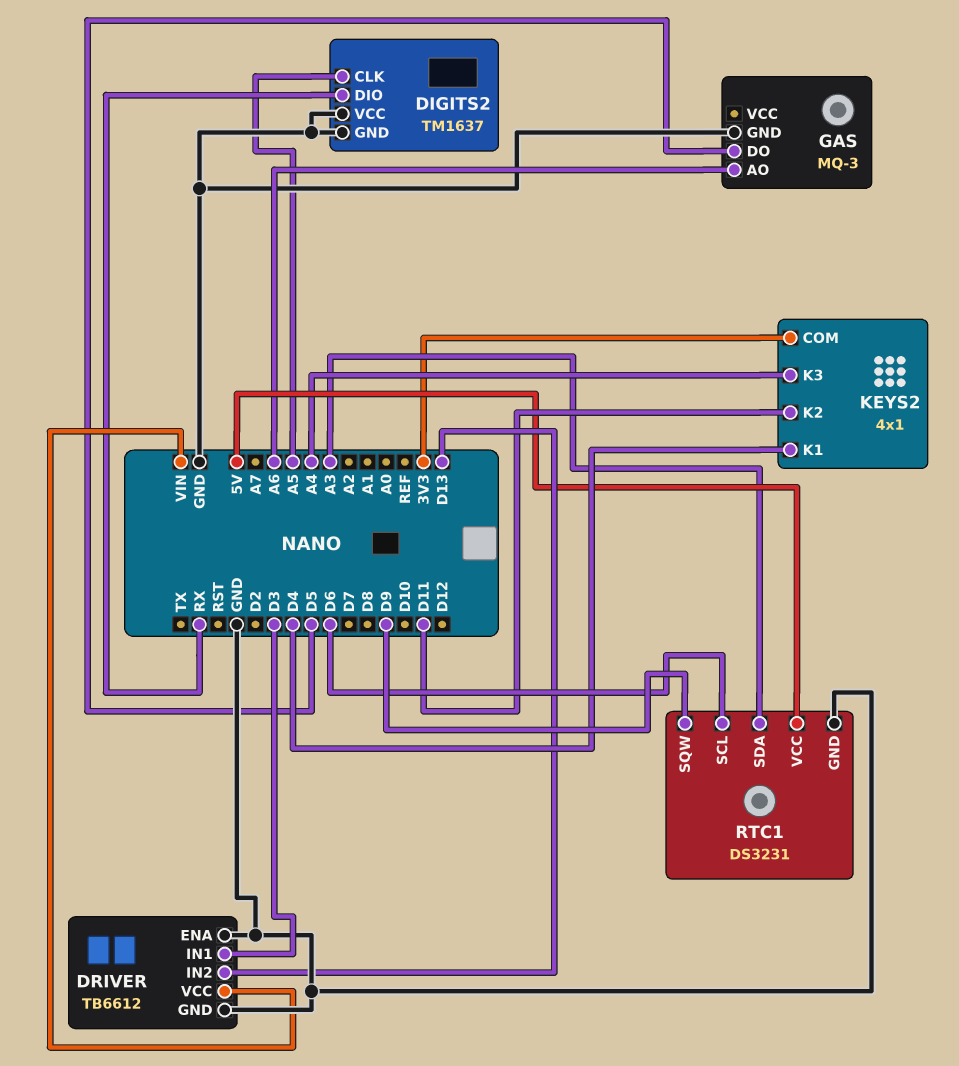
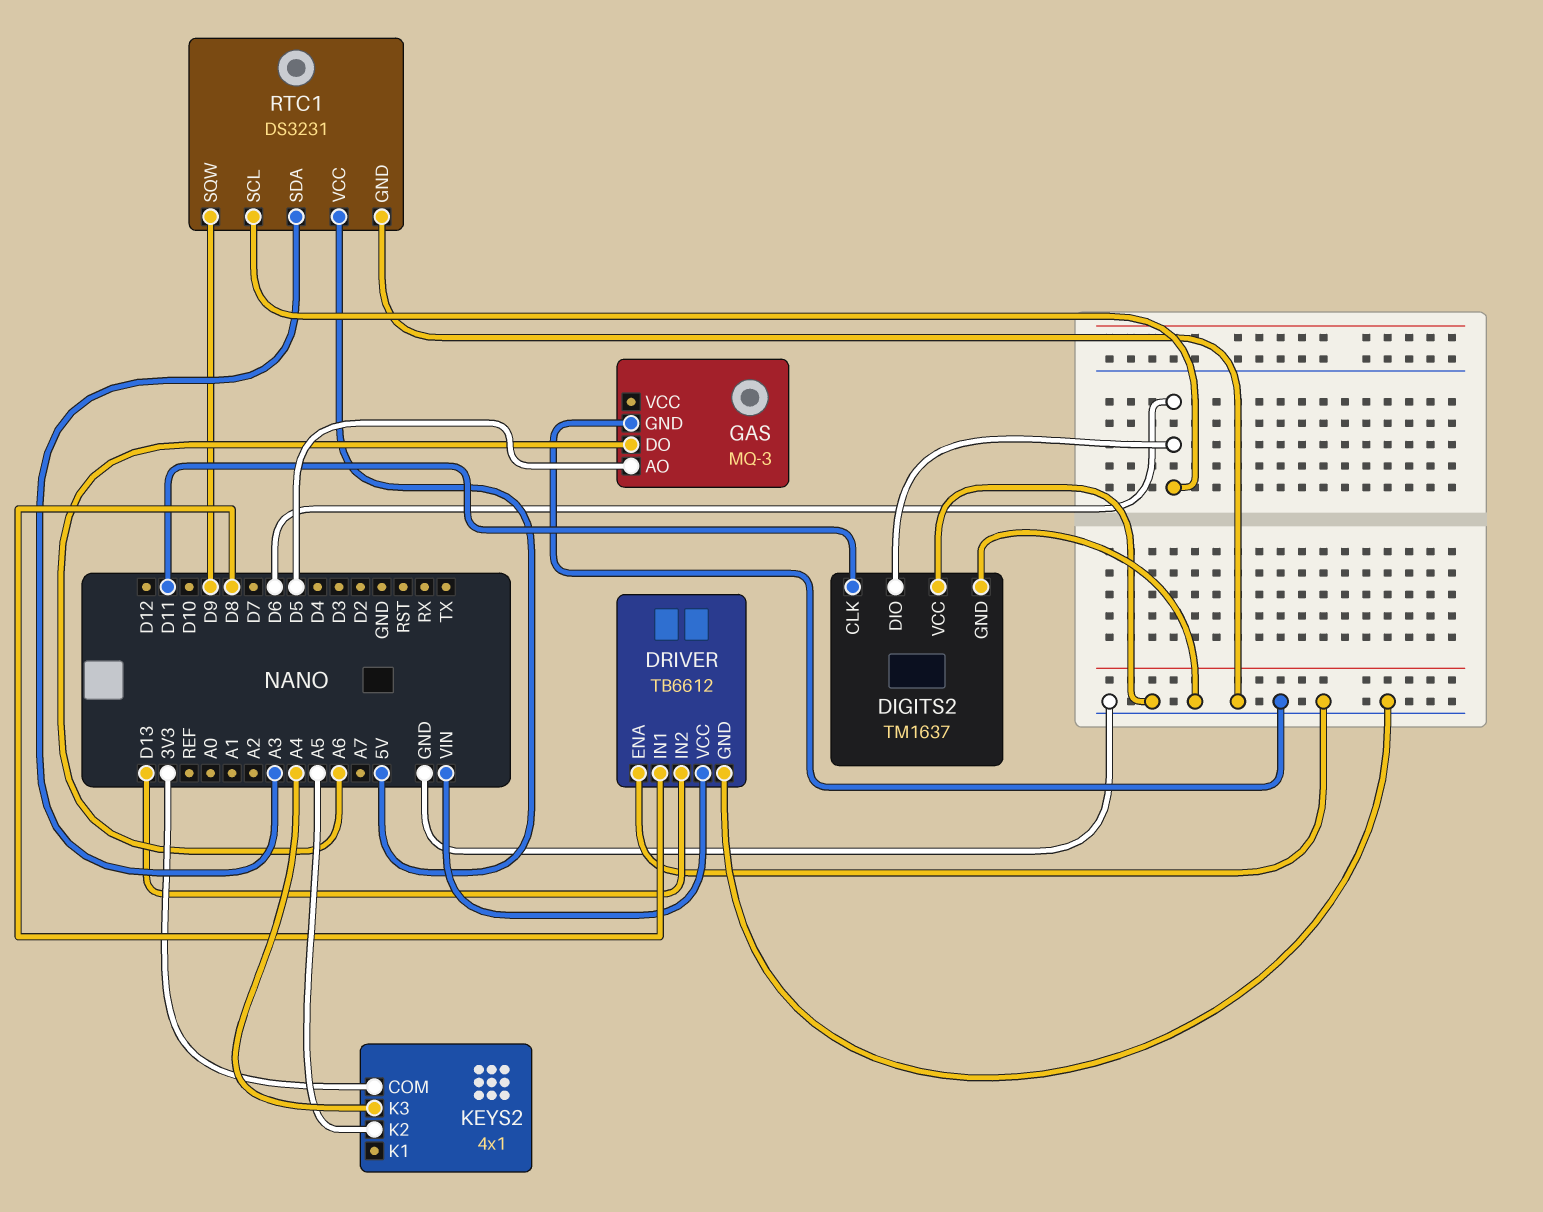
DIGITS2 pin CLK: A5 -> D11
DIGITS2 pin DIO: RX -> D6
DRIVER pin IN1: D3 -> D8
GAS pin AO: A6 -> D5
GAS pin DO: D5 -> A6
KEYS2 pin K1: D4 -> none
KEYS2 pin K2: D11 -> A5

